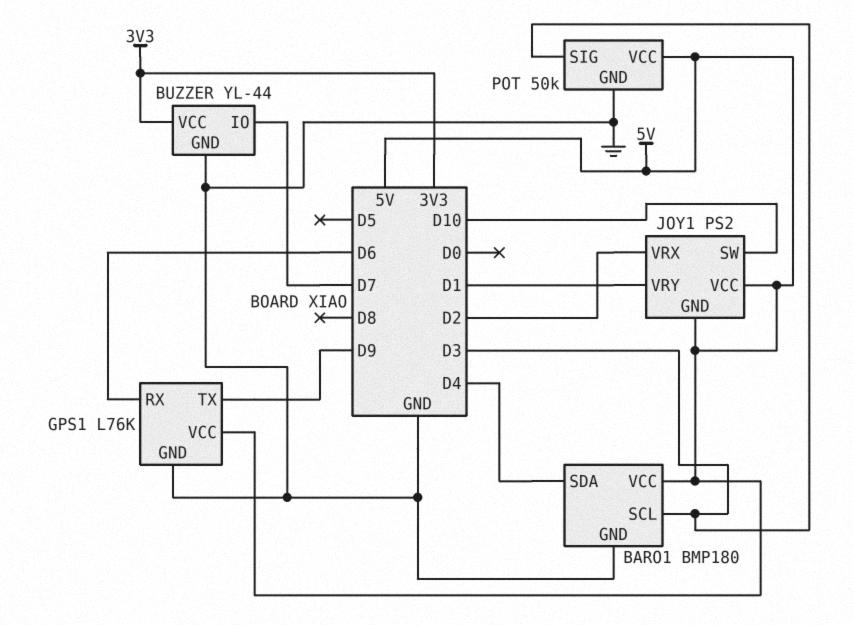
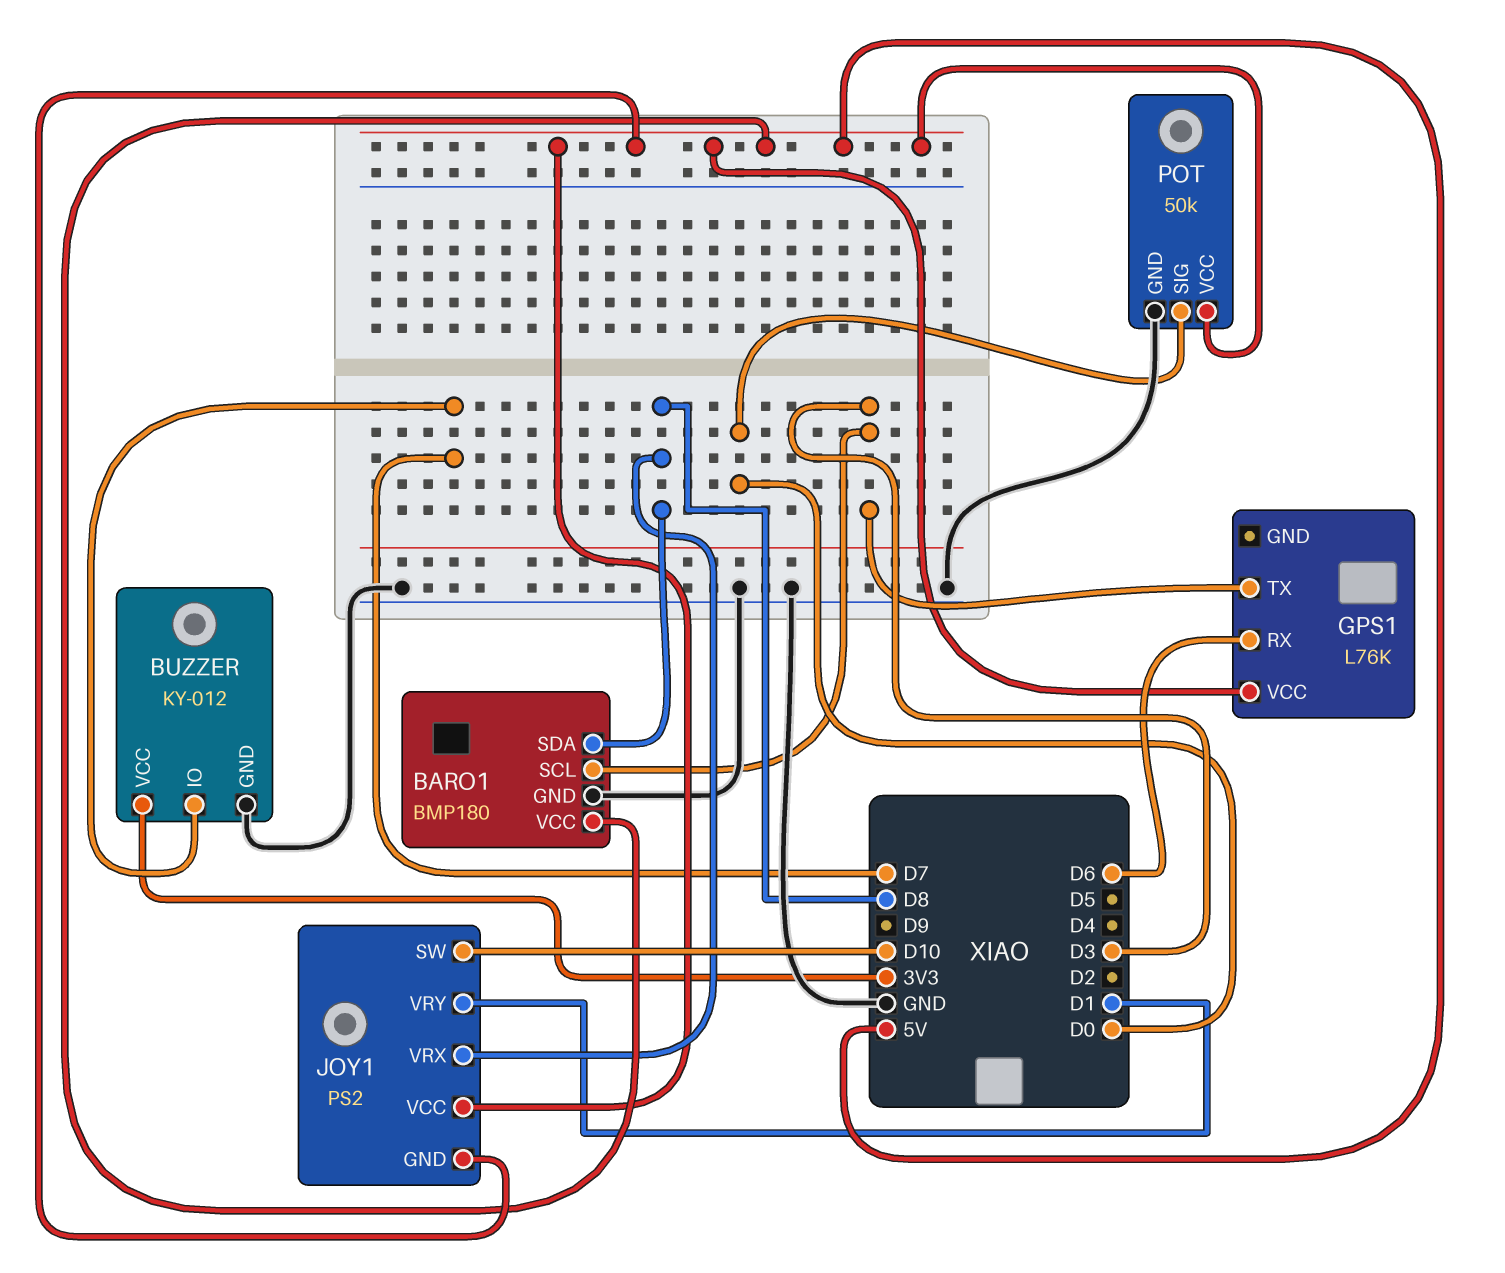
BARO1 pin SDA: D4 -> D8
BUZZER: YL-44 -> KY-012
GPS1 pin GND: GND -> none
GPS1 pin TX: D9 -> D3
JOY1 pin VRX: D2 -> D8
POT pin SIG: D3 -> D0

